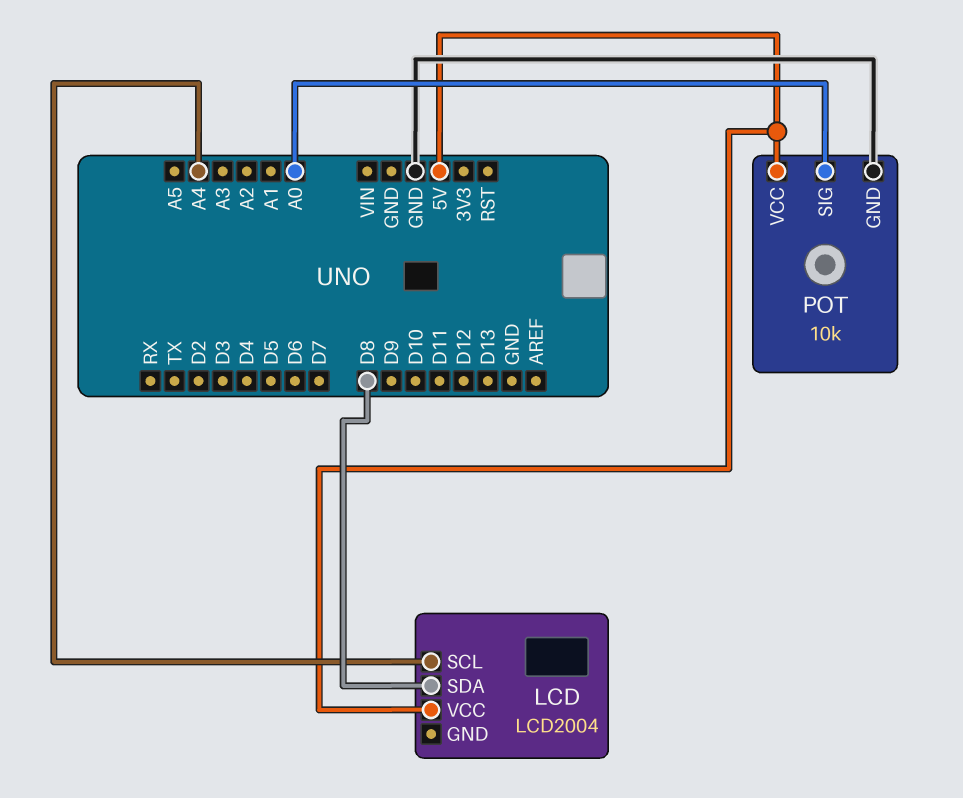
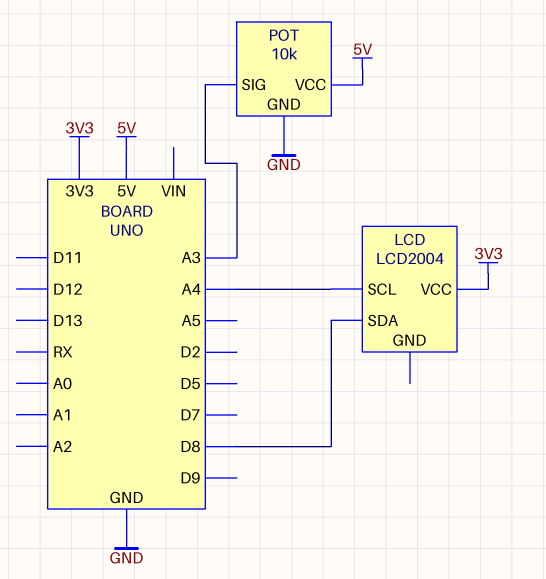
LCD pin VCC: 5V -> 3V3
POT pin SIG: A0 -> A3

